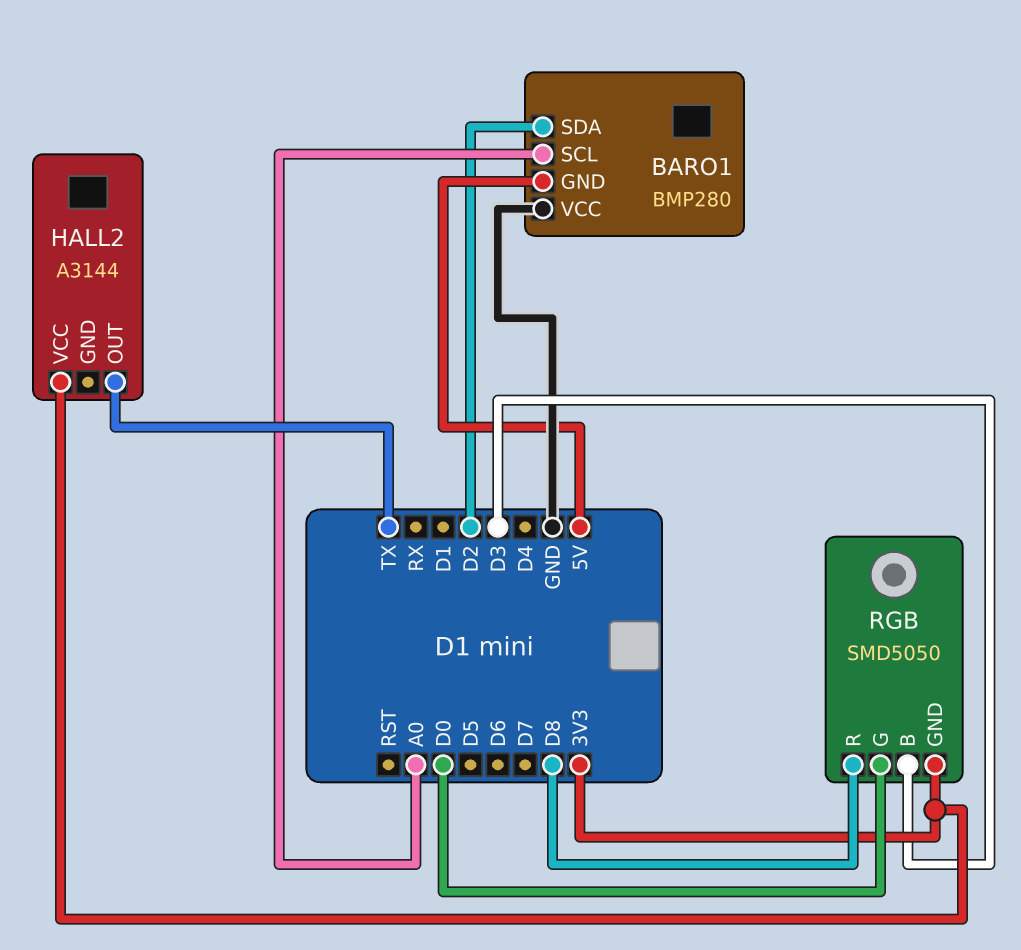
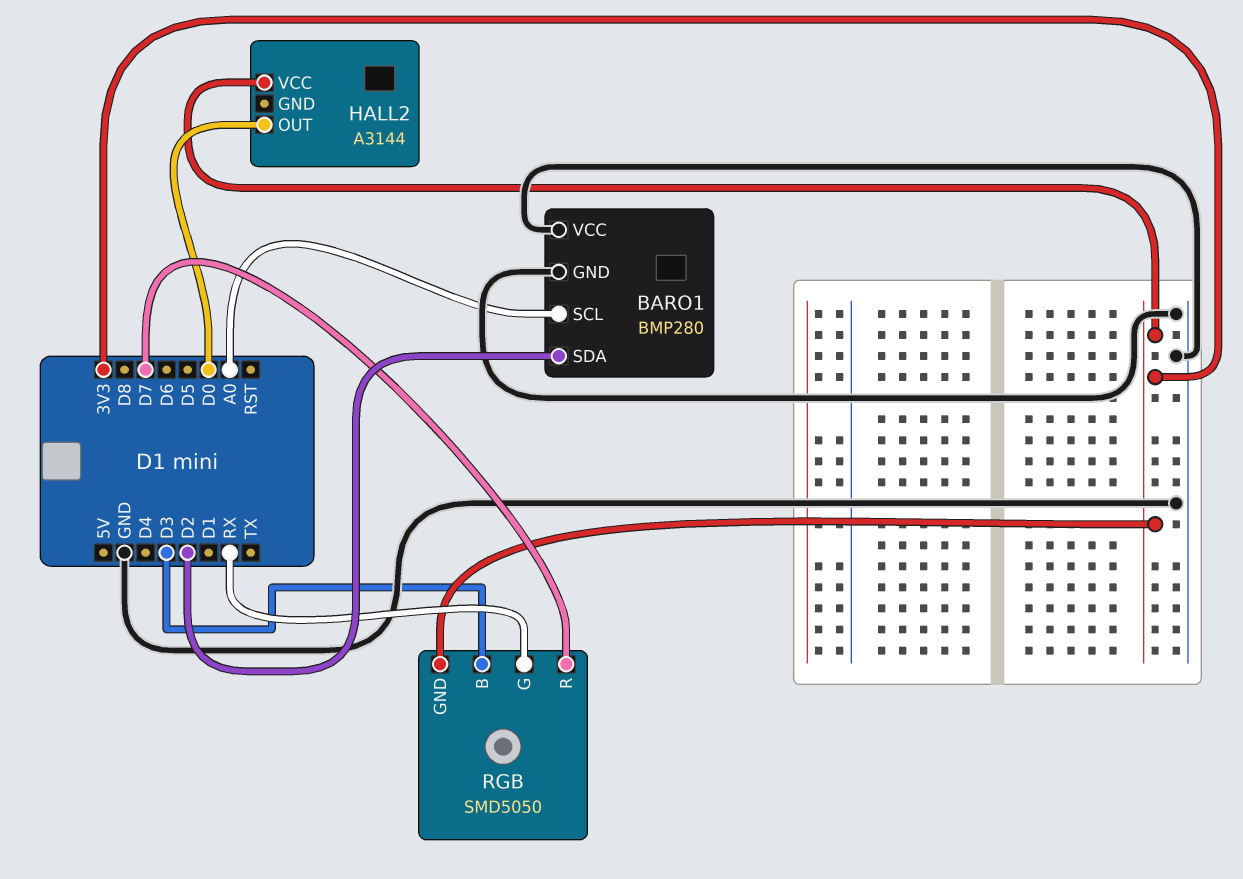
BARO1 pin GND: 5V -> GND
HALL2 pin OUT: TX -> D0
RGB pin G: D0 -> RX
RGB pin R: D8 -> D7

